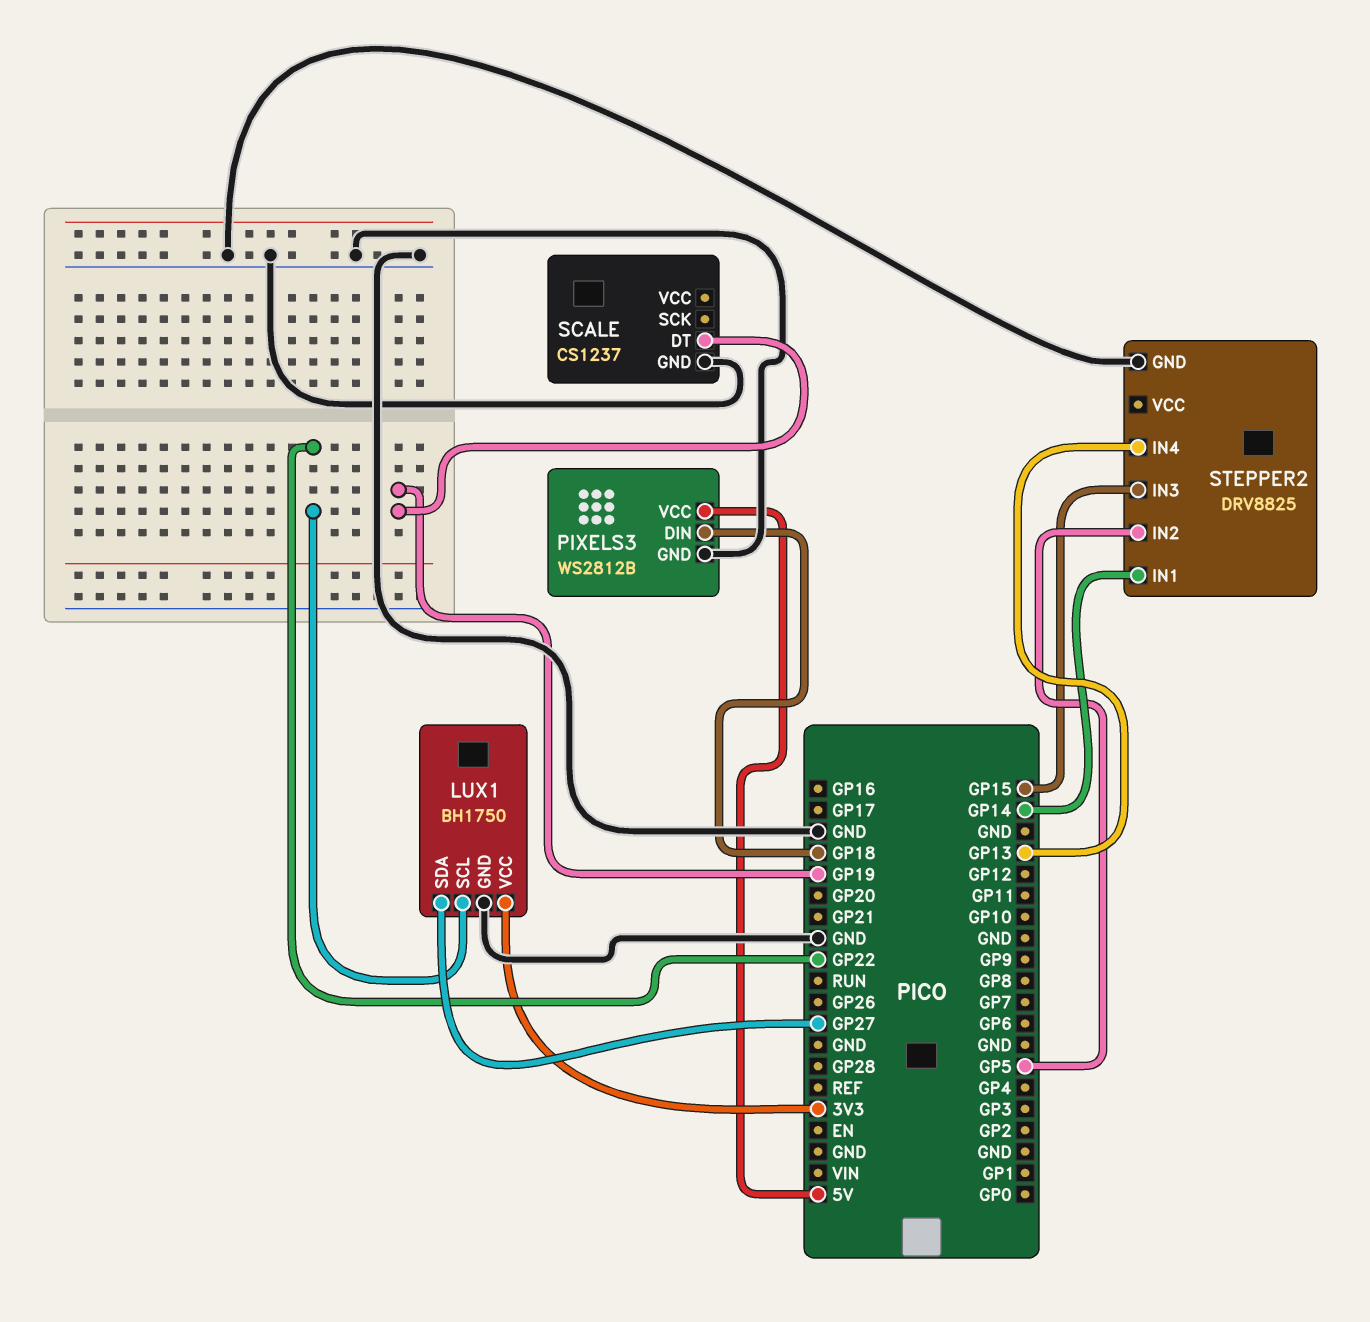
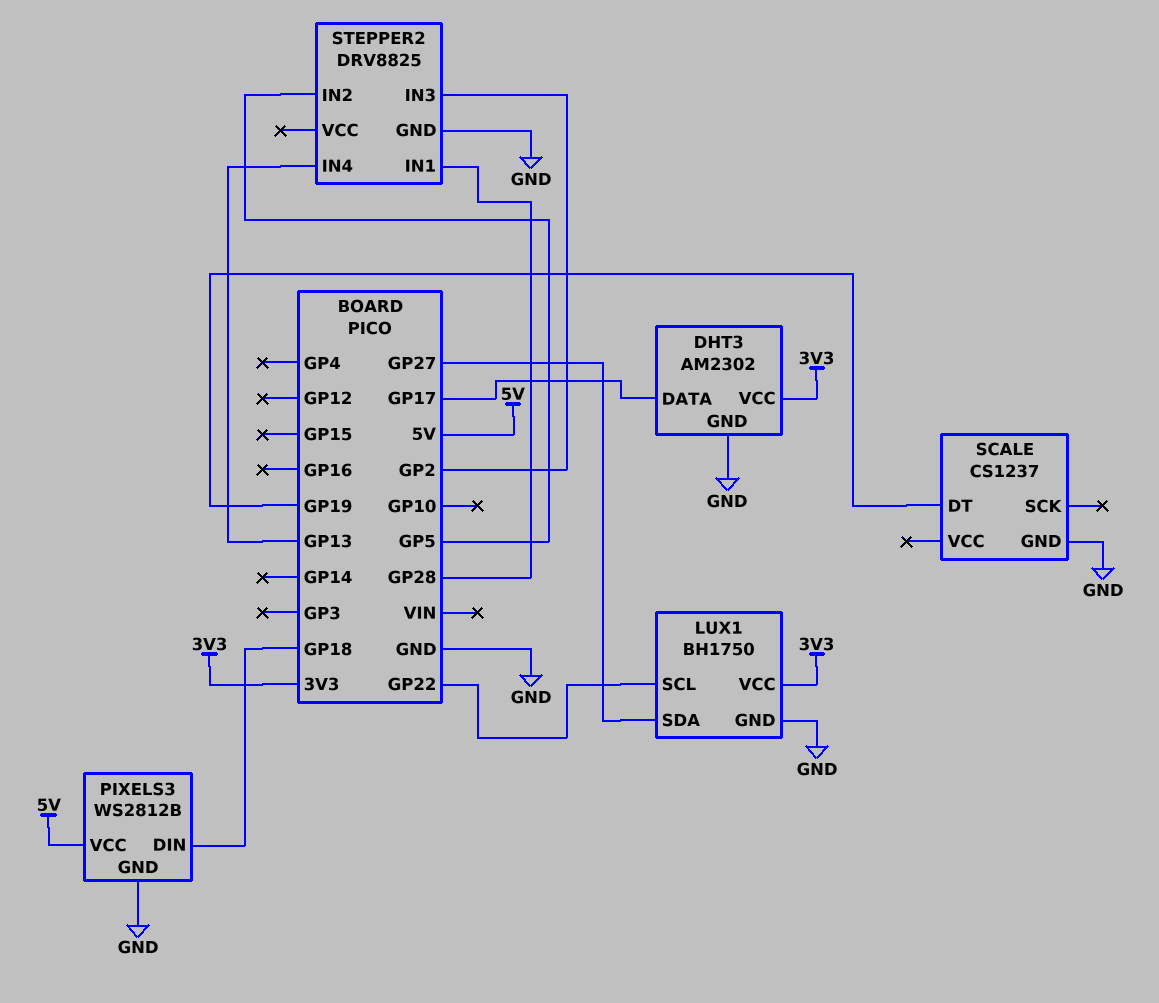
DHT3: none -> AM2302
DHT3 pin DATA: none -> GP17
DHT3 pin GND: none -> GND
DHT3 pin VCC: none -> 3V3
STEPPER2 pin IN1: GP14 -> GP28
STEPPER2 pin IN3: GP15 -> GP2

